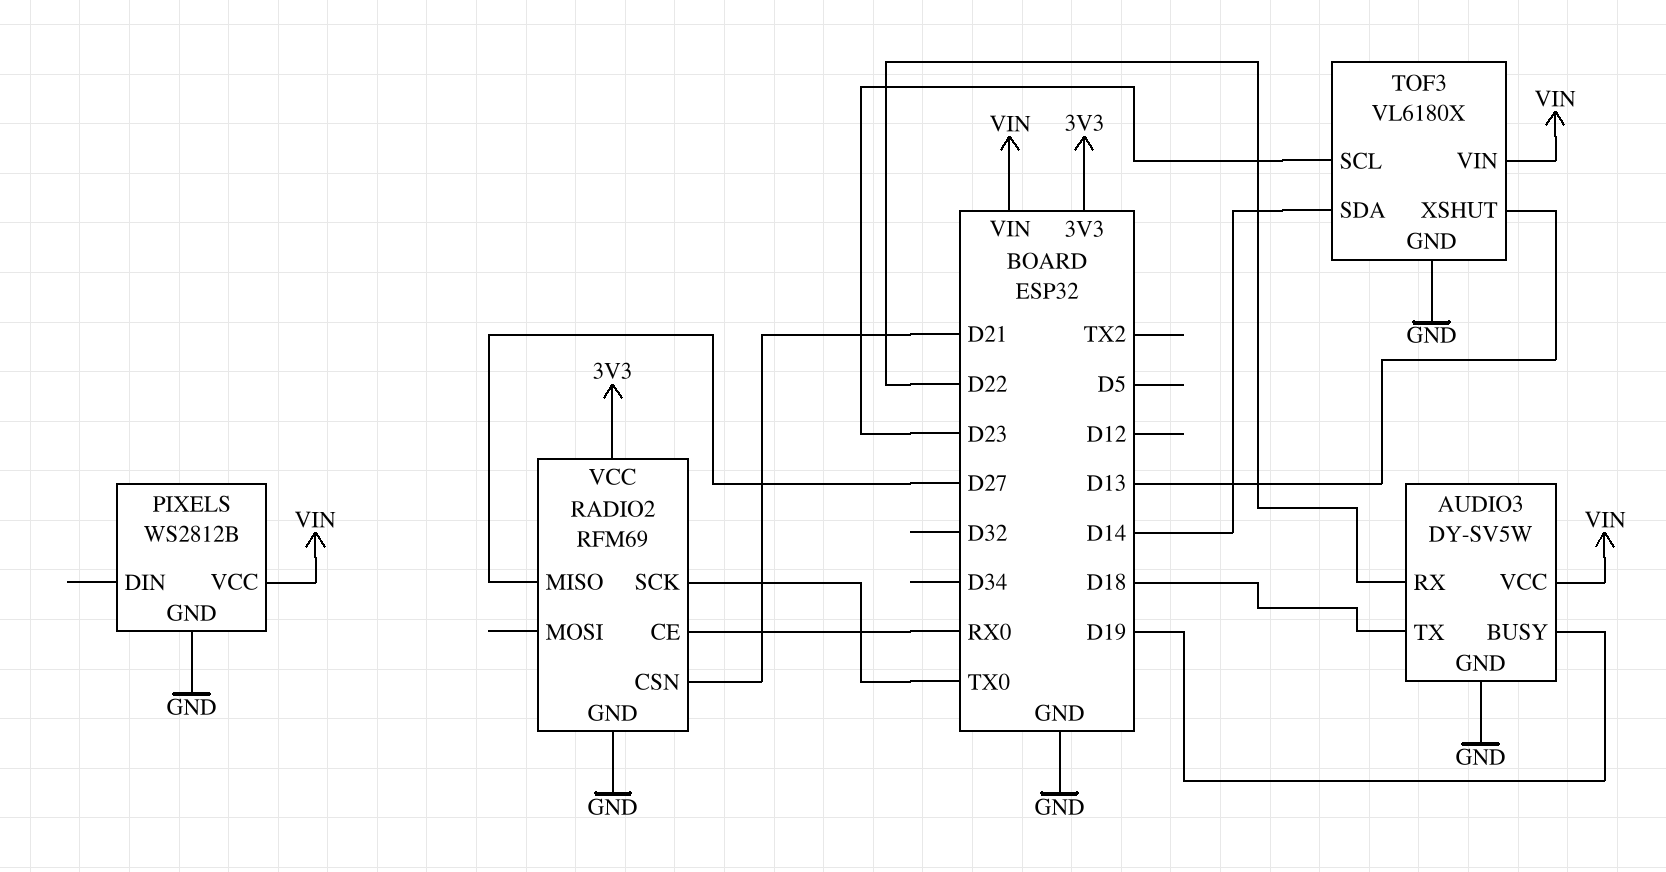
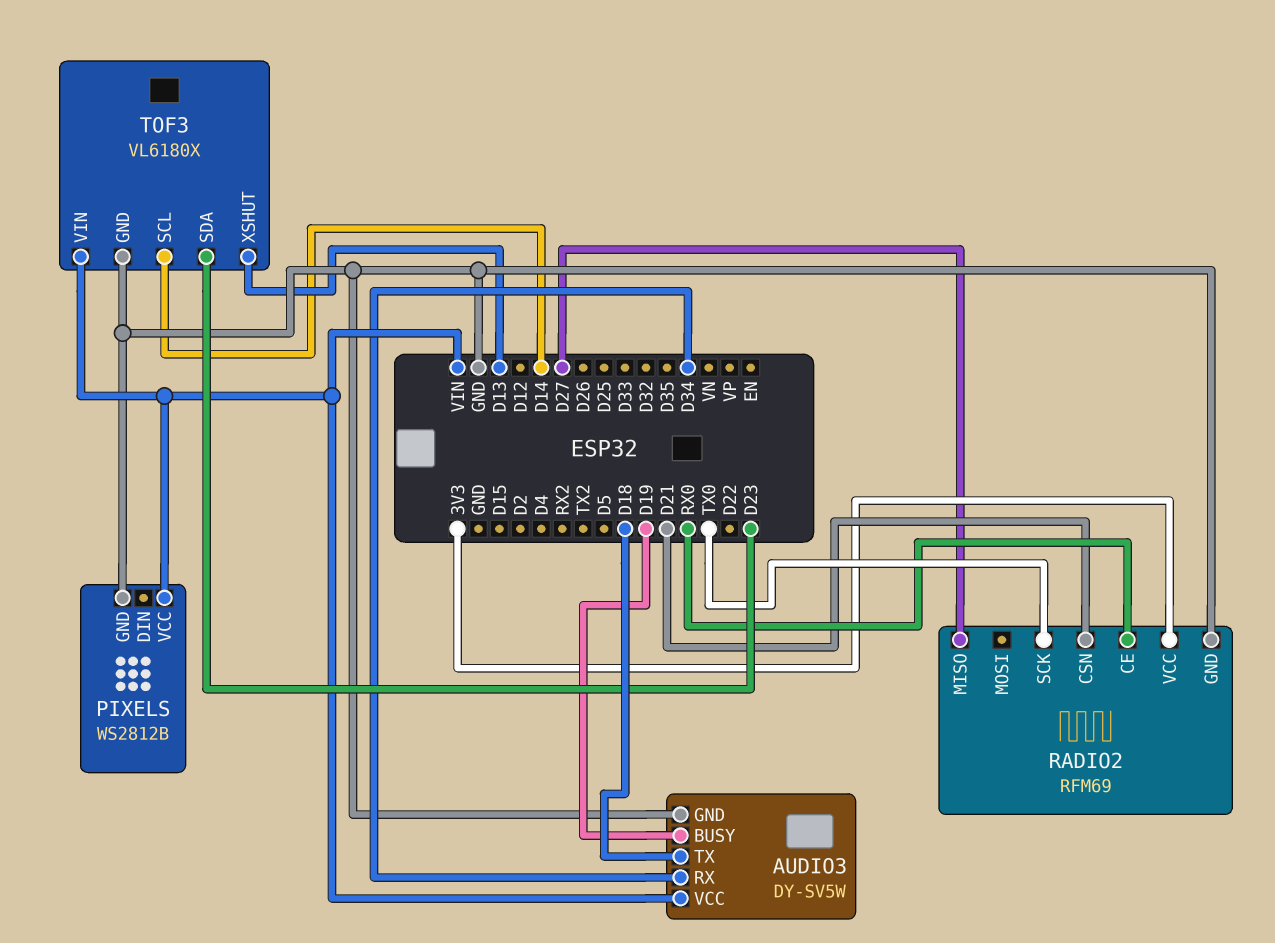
AUDIO3 pin RX: D22 -> D34
TOF3 pin SCL: D23 -> D14
TOF3 pin SDA: D14 -> D23

